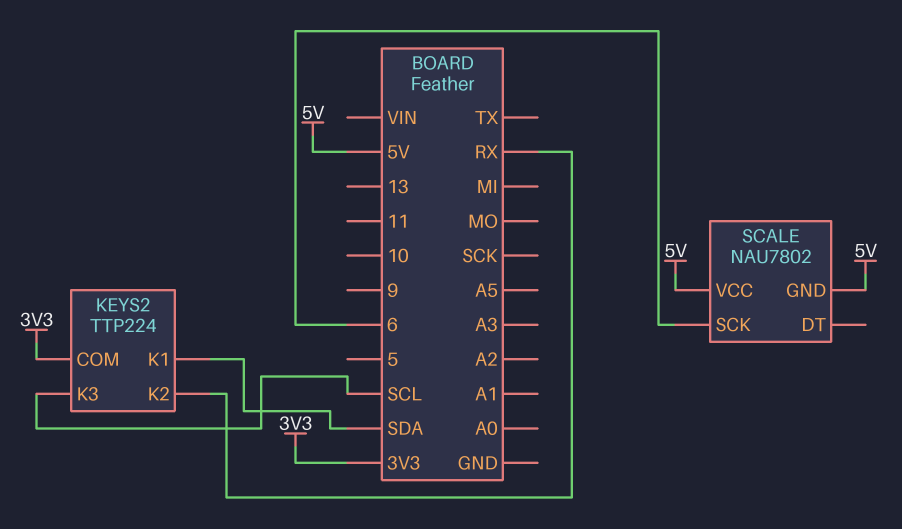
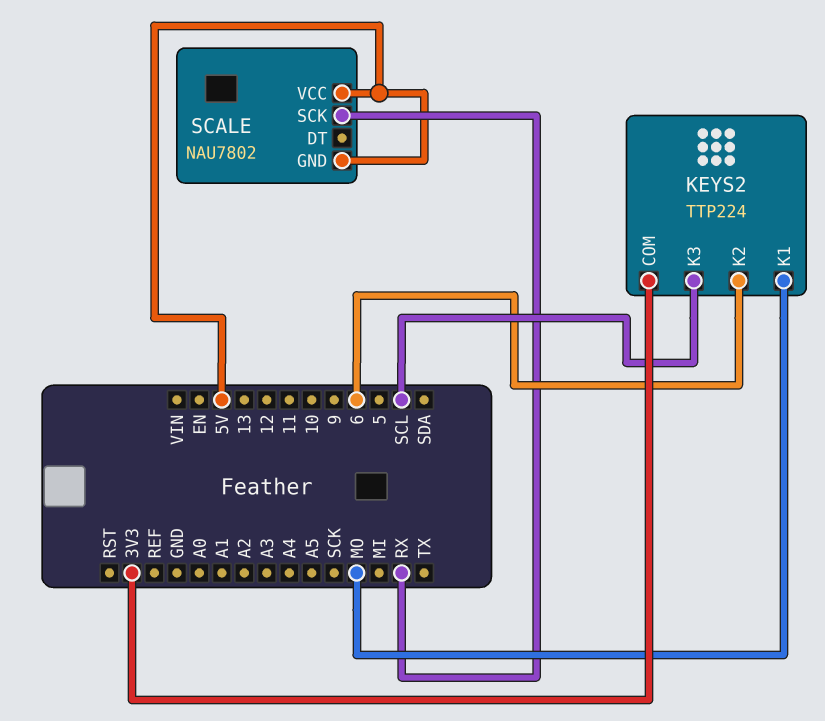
KEYS2 pin K1: SDA -> MO
KEYS2 pin K2: RX -> 6
SCALE pin SCK: 6 -> RX

